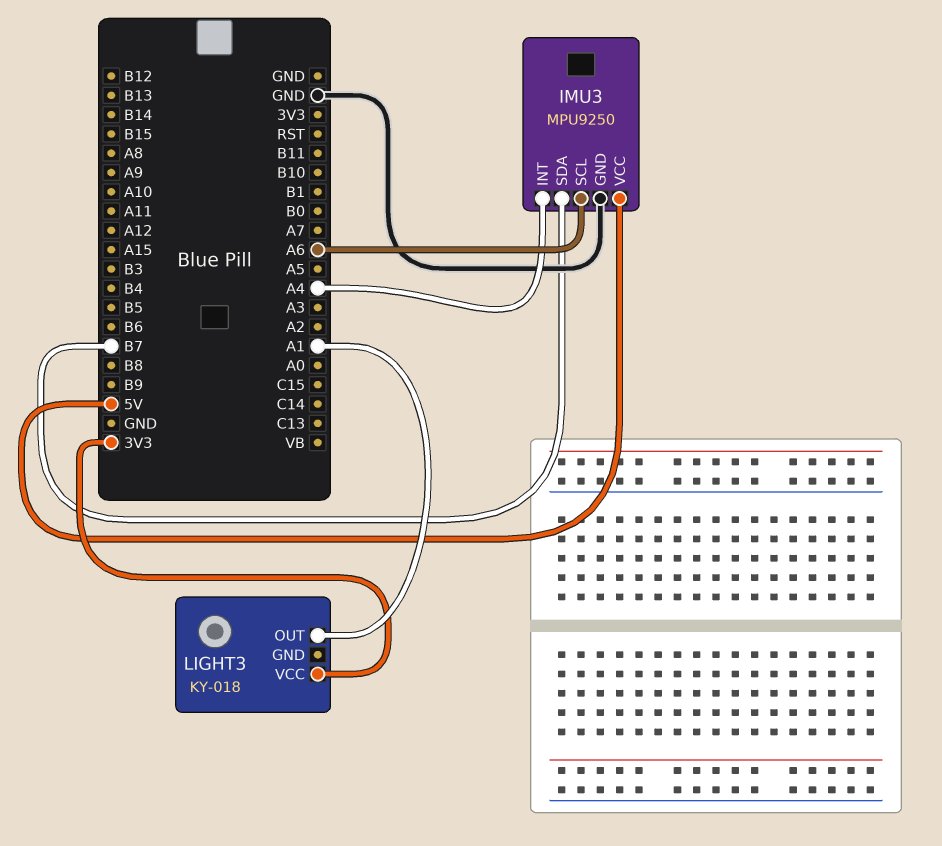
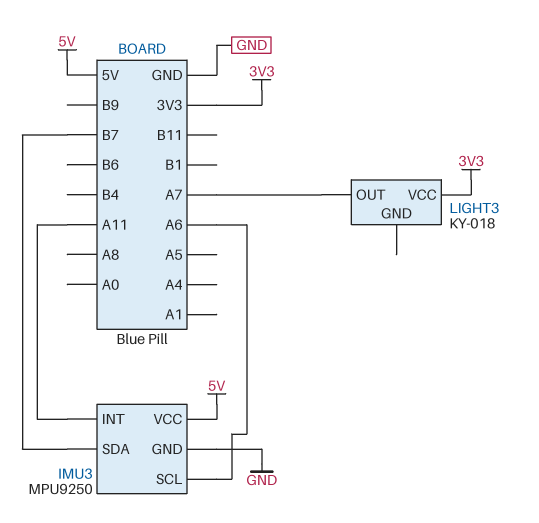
IMU3 pin INT: A4 -> A11
LIGHT3 pin OUT: A1 -> A7

